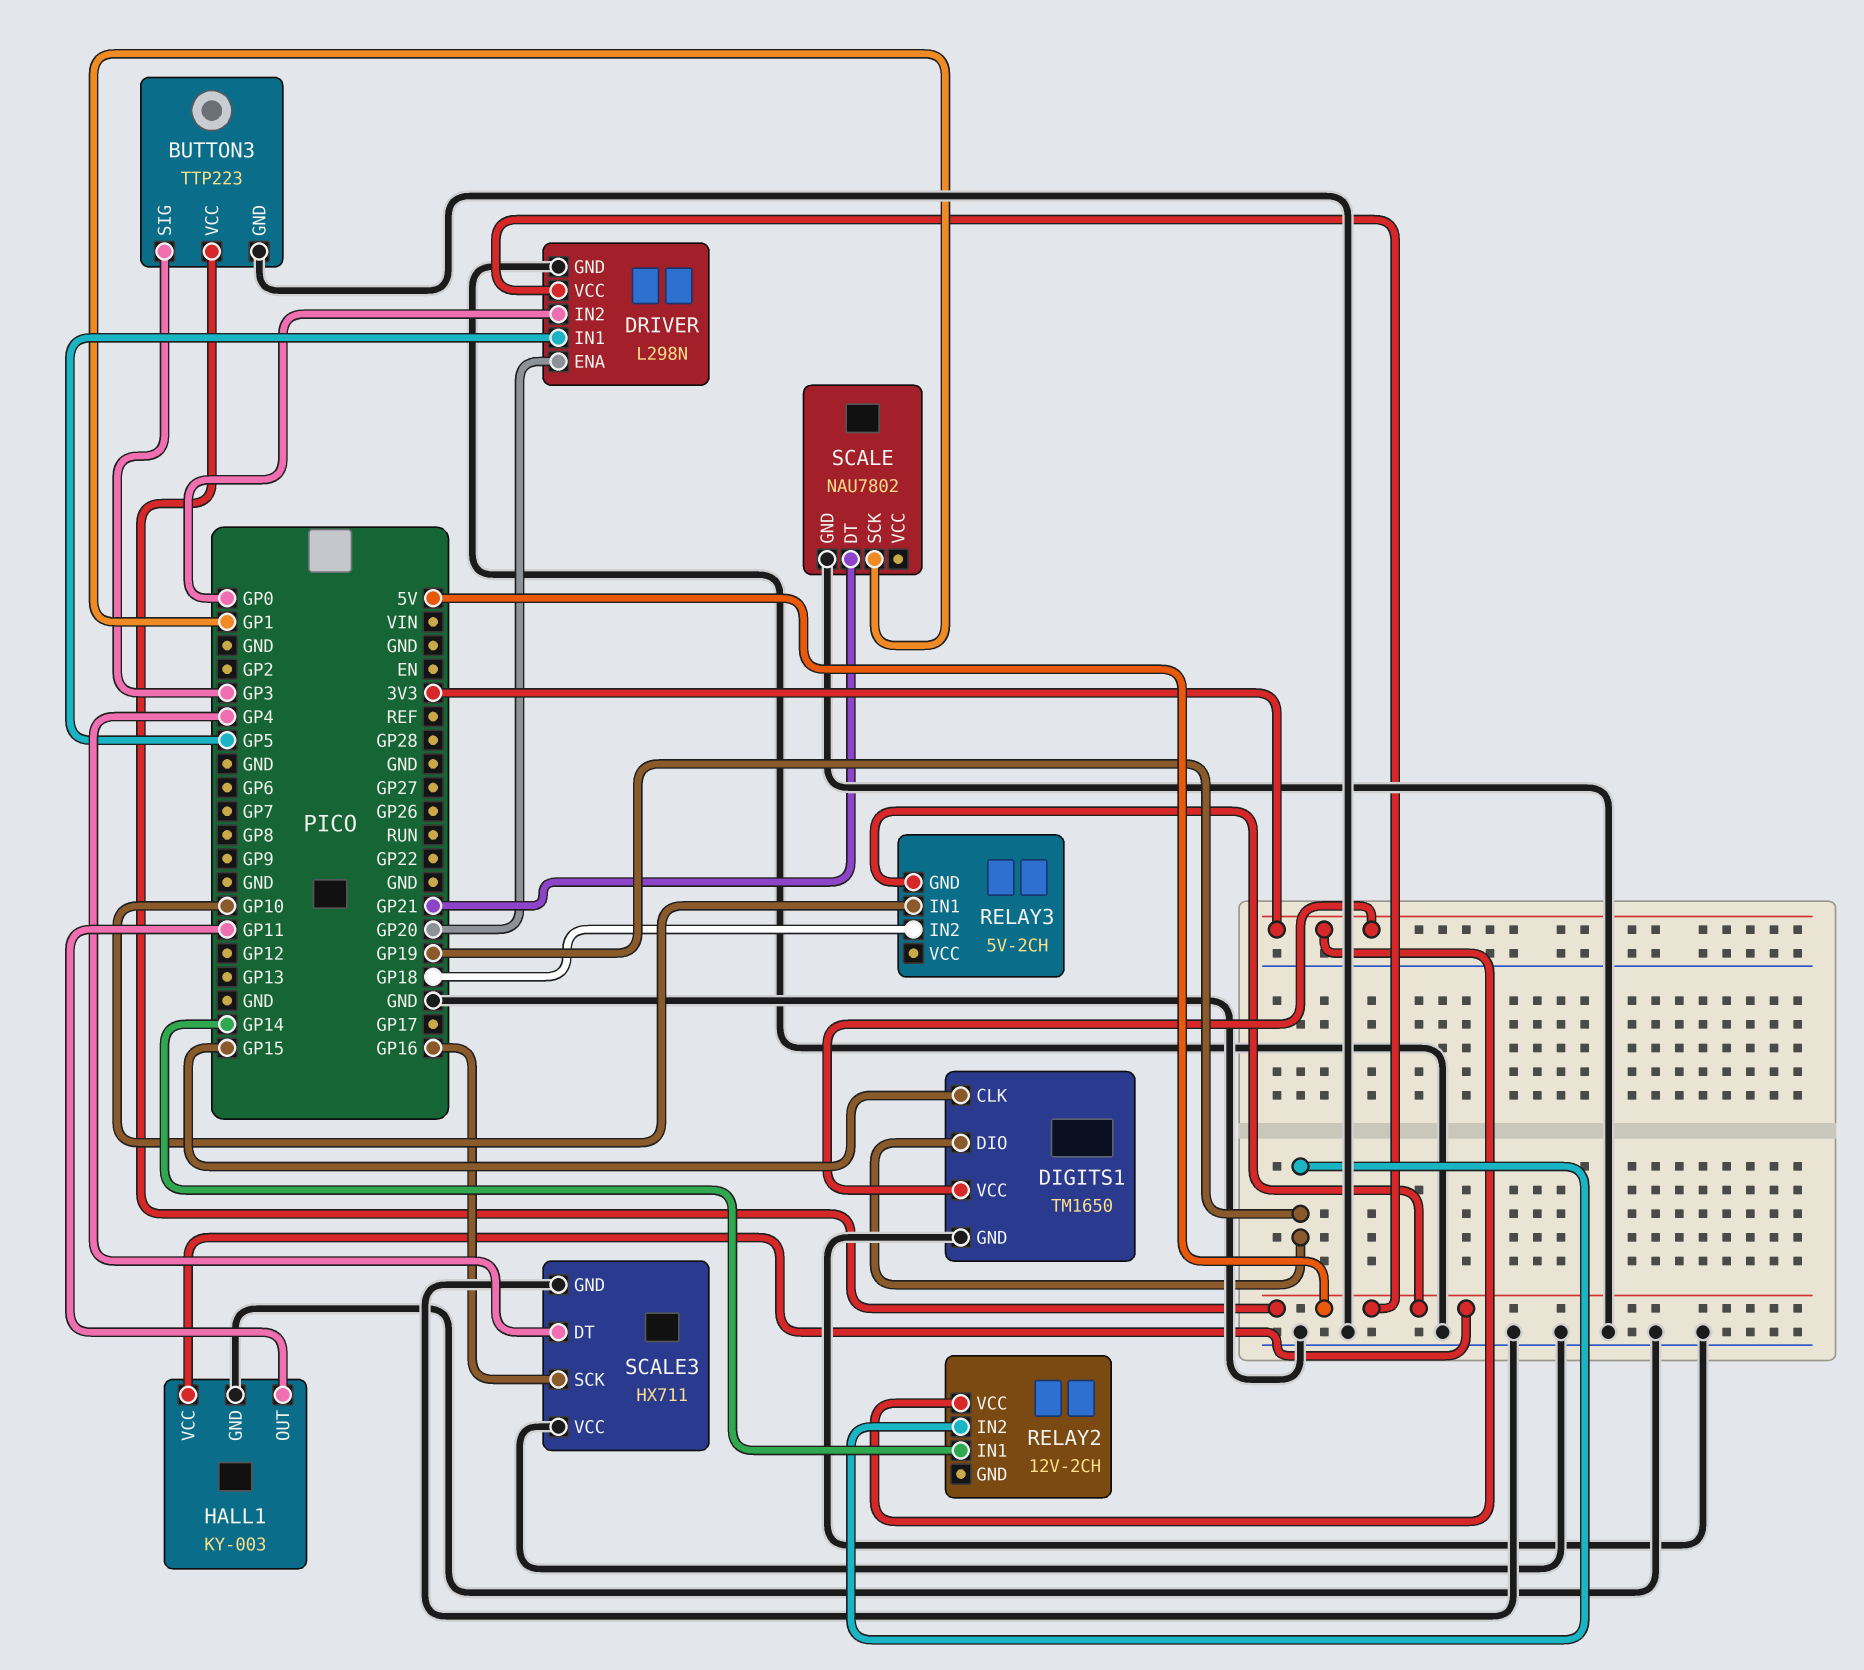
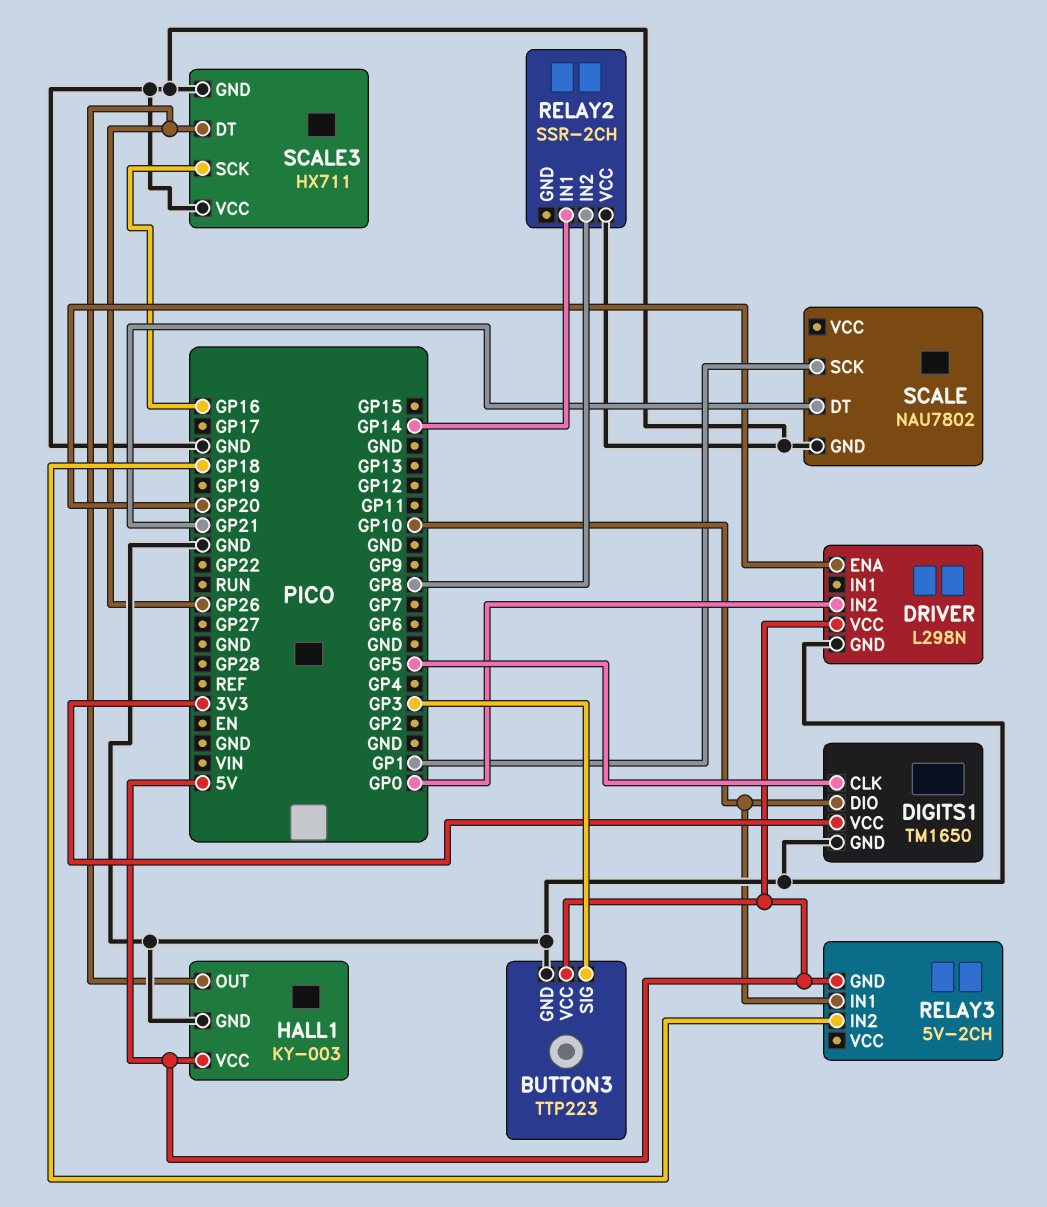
DIGITS1 pin CLK: GP15 -> GP5
DIGITS1 pin DIO: GP19 -> GP10
DRIVER pin IN1: GP5 -> none
HALL1 pin OUT: GP11 -> GP26
RELAY2: 12V-2CH -> SSR-2CH
RELAY2 pin IN2: GP19 -> GP8
RELAY2 pin VCC: 3V3 -> GND
SCALE3 pin DT: GP4 -> GP26

